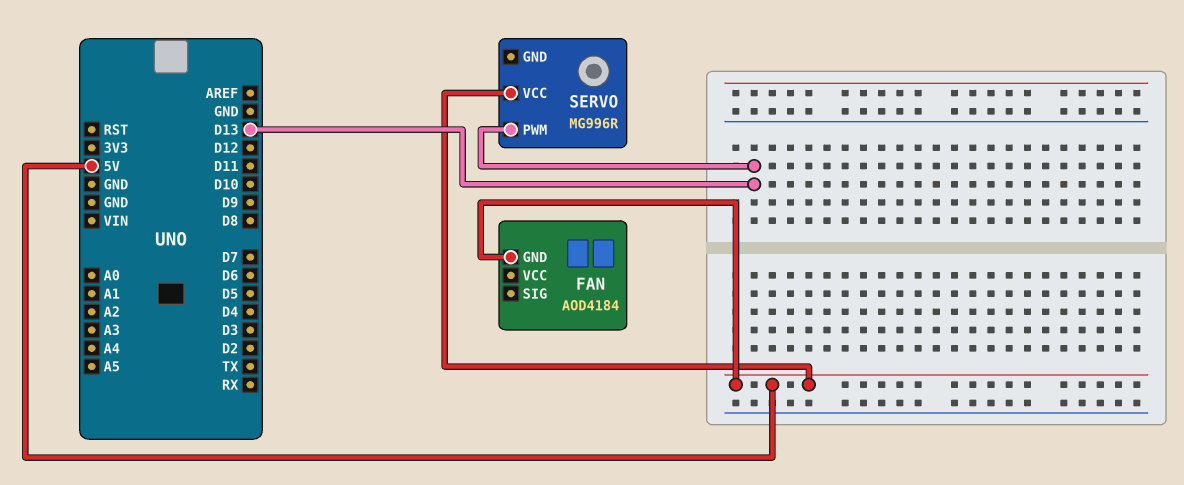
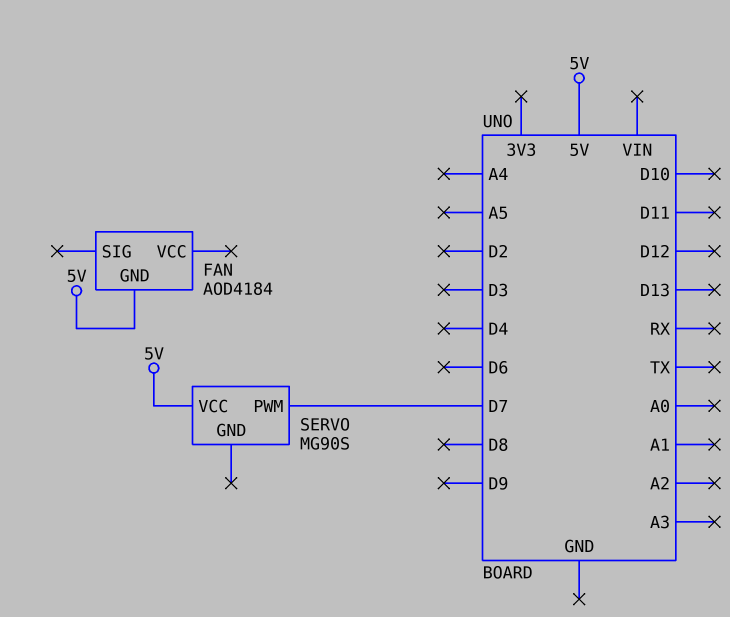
SERVO: MG996R -> MG90S
SERVO pin PWM: D13 -> D7

